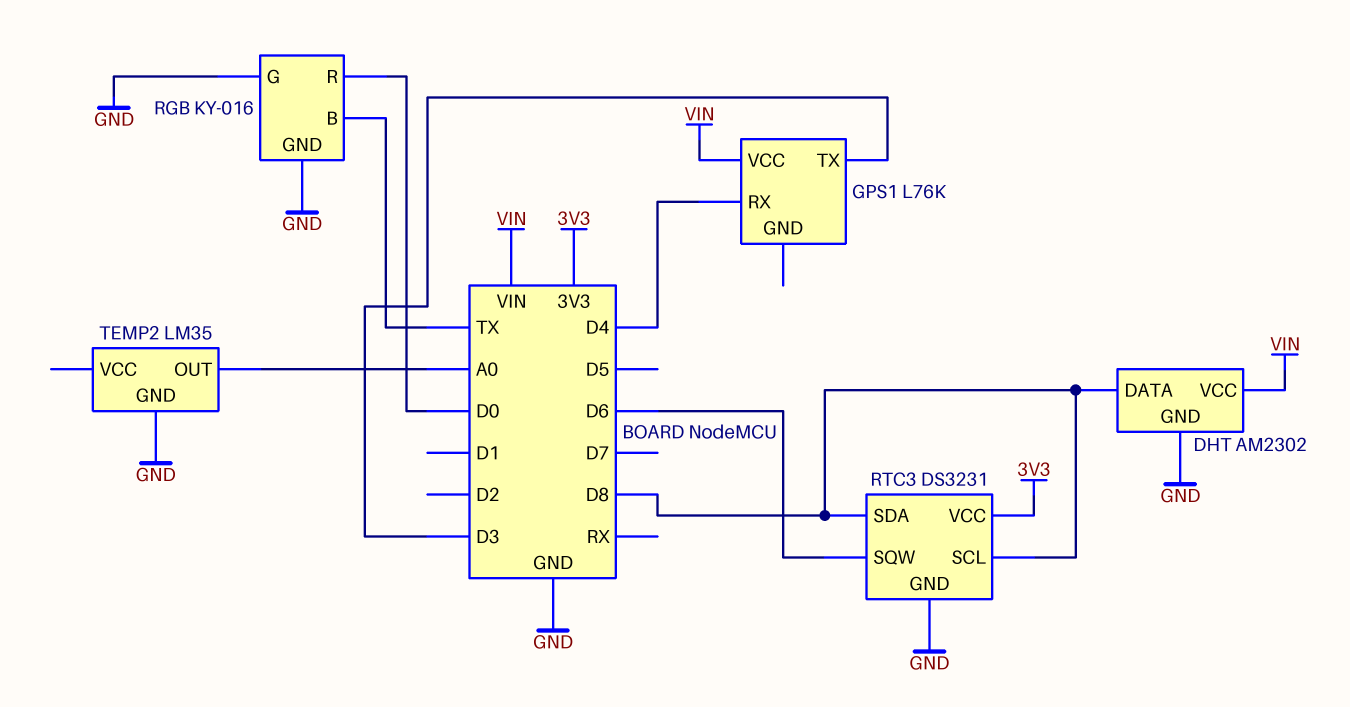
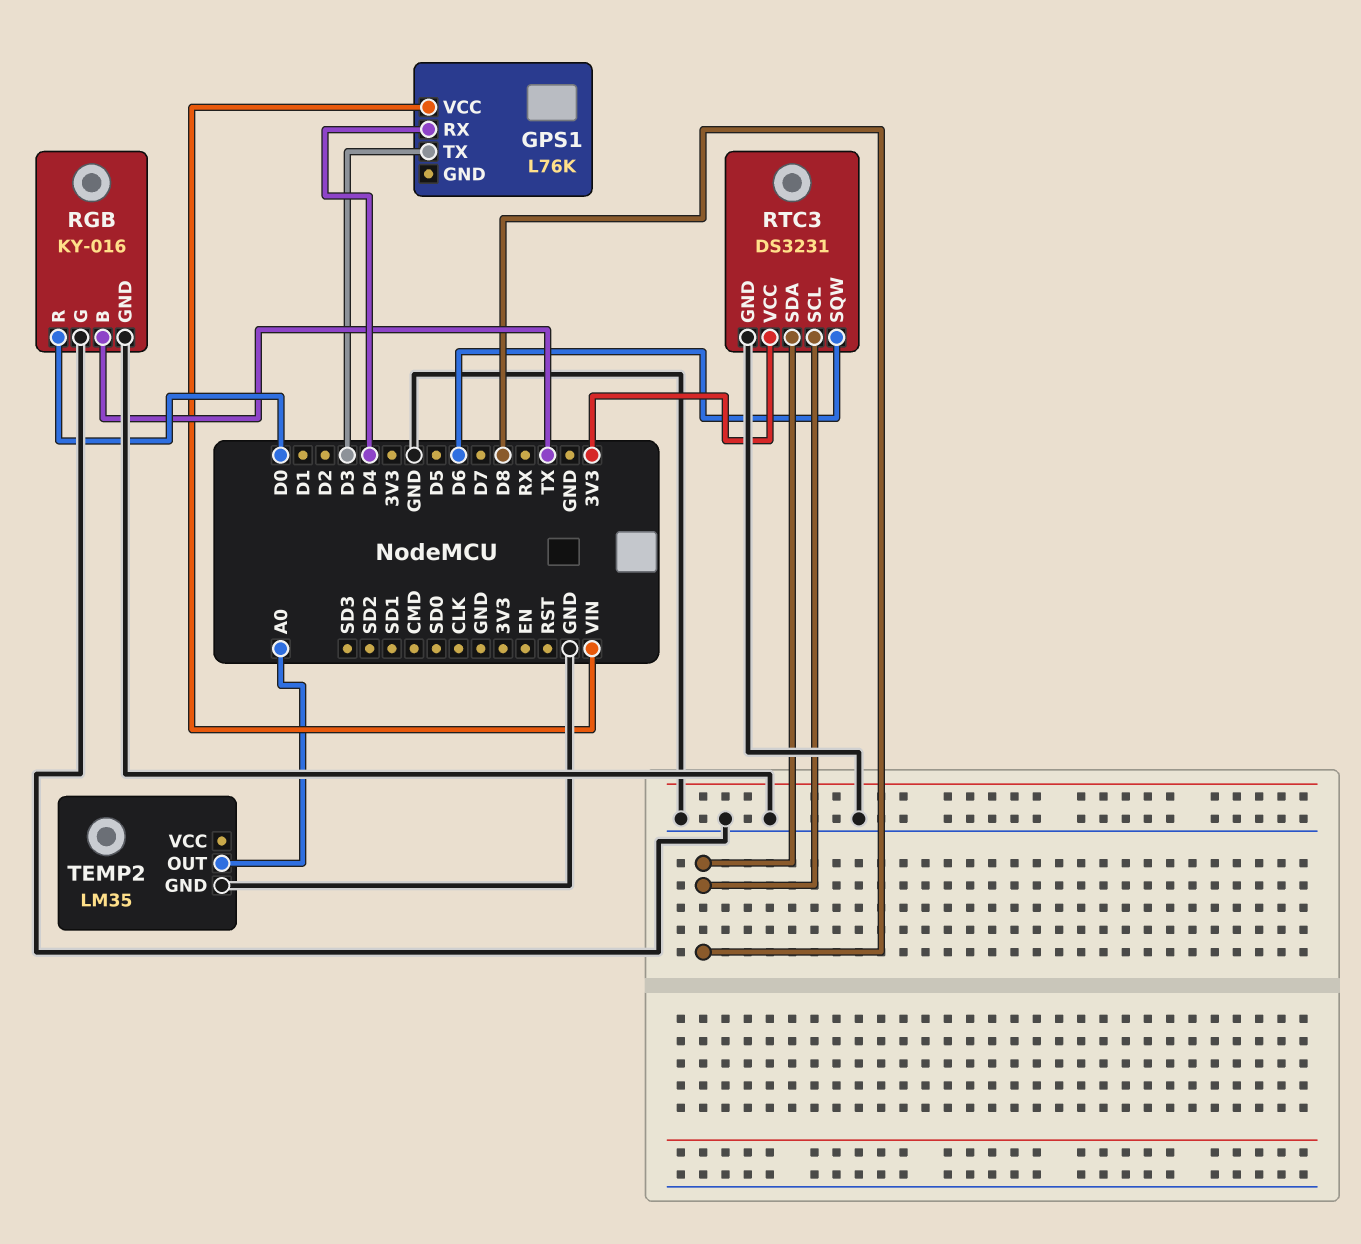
DHT: AM2302 -> none
DHT pin DATA: D8 -> none
DHT pin GND: GND -> none
DHT pin VCC: VIN -> none

